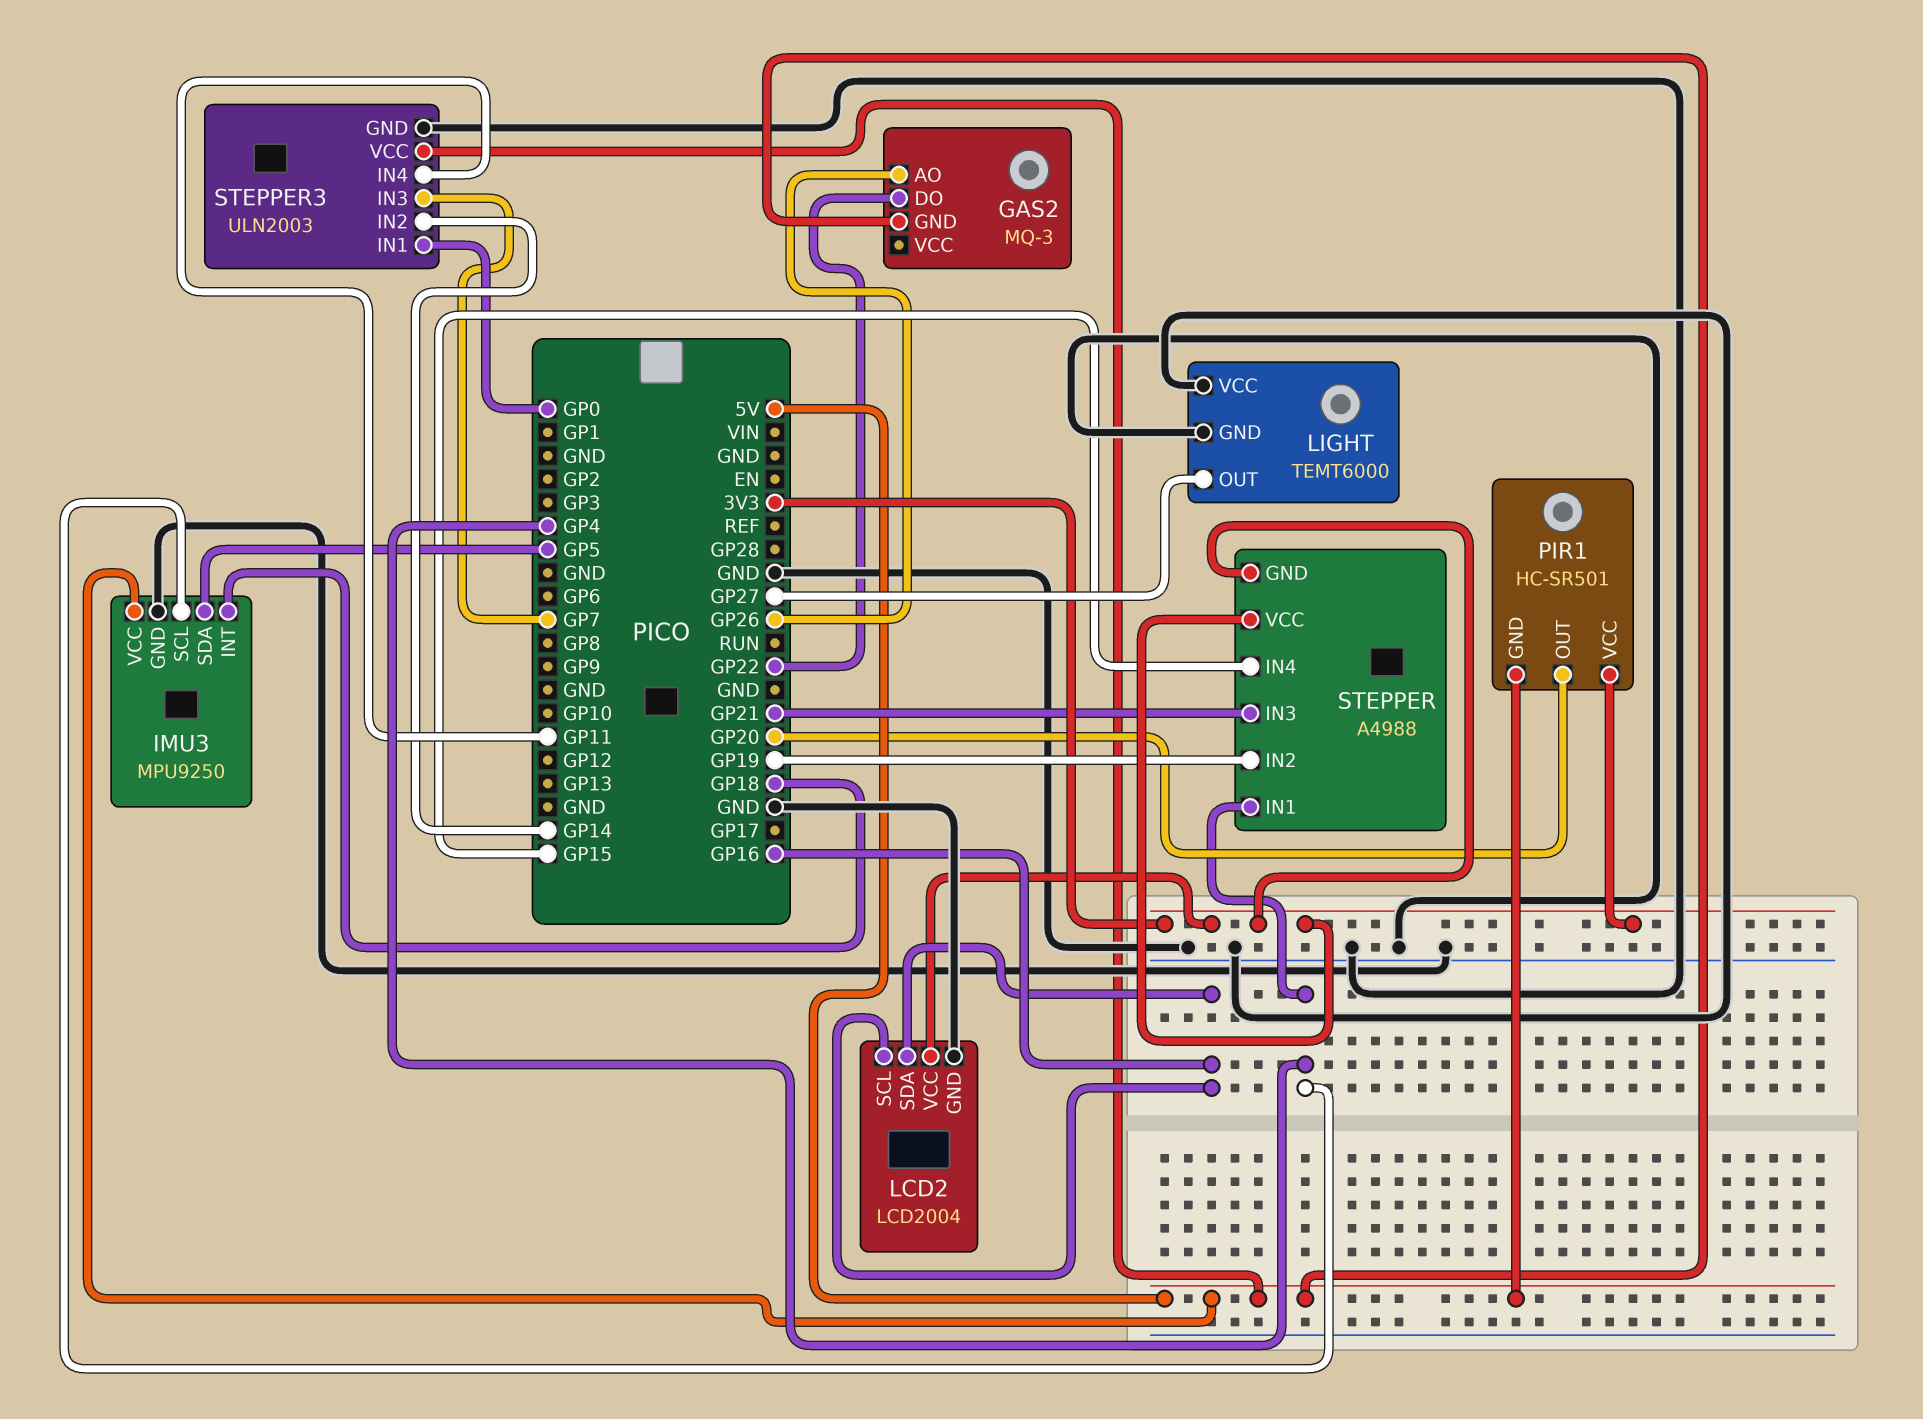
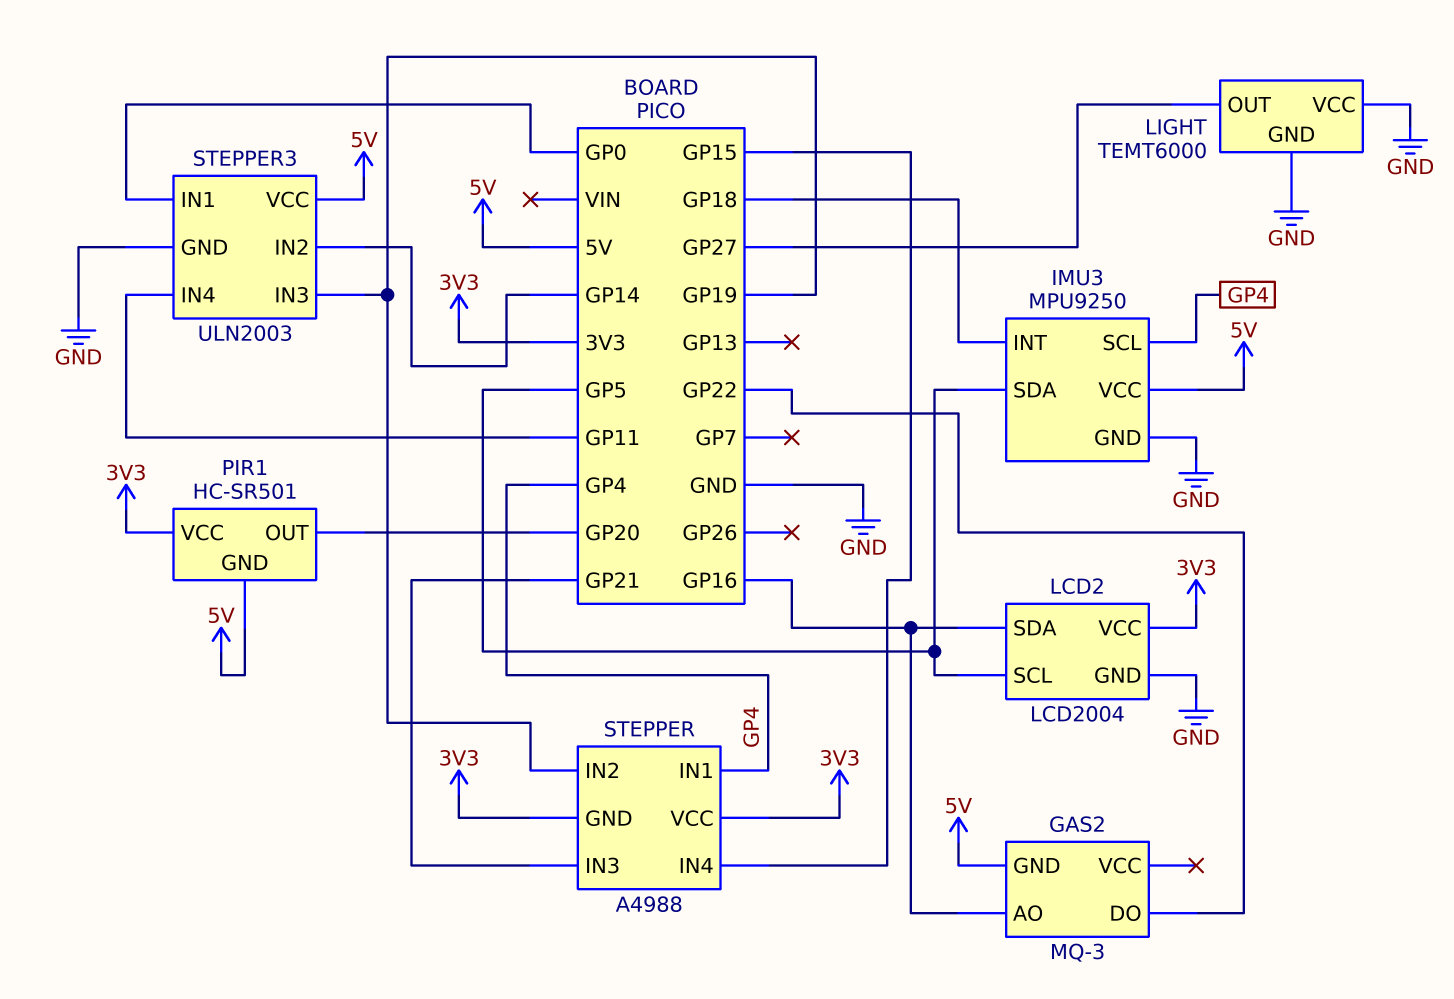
GAS2 pin AO: GP26 -> GP16
LCD2 pin SCL: GP16 -> GP5
STEPPER3 pin IN3: GP7 -> GP19

